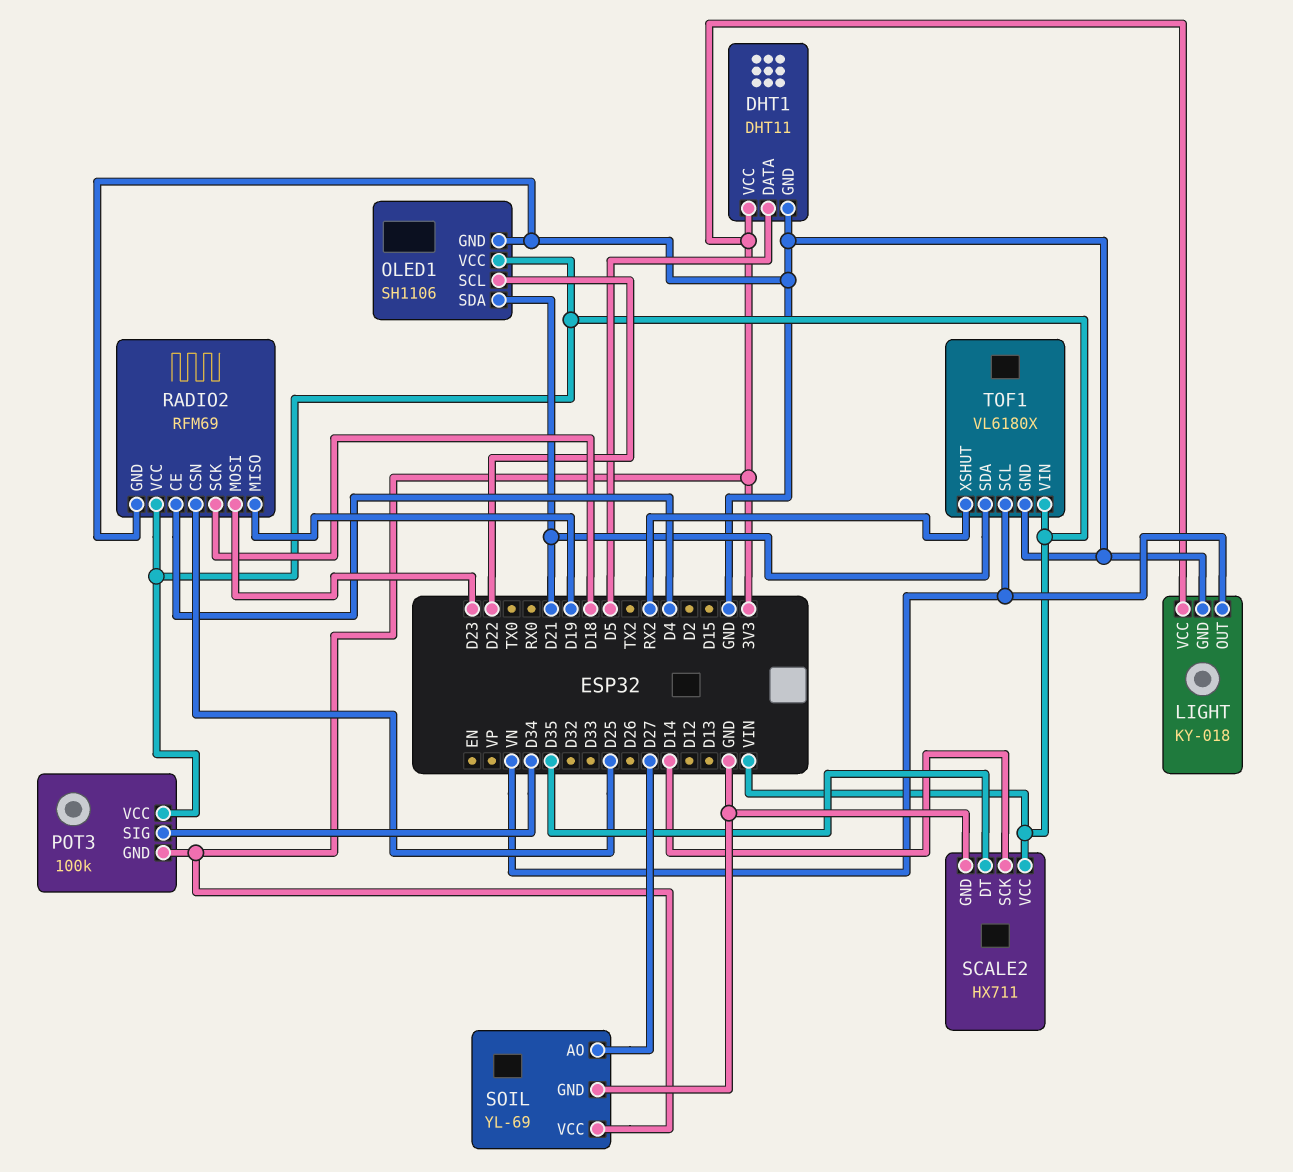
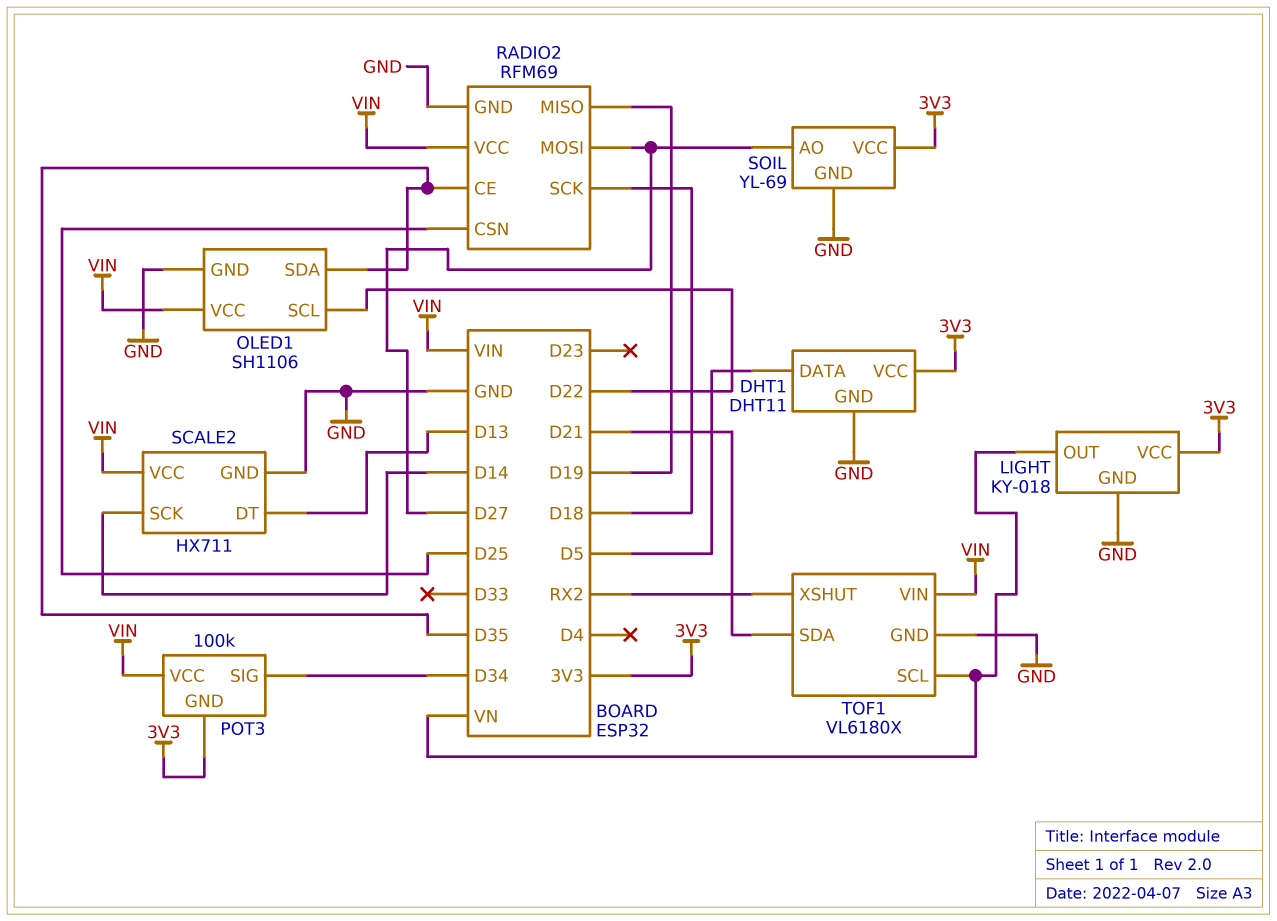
OLED1 pin SDA: D21 -> D35
RADIO2 pin CE: D4 -> D35
RADIO2 pin MOSI: D23 -> D27
SCALE2 pin DT: D35 -> D13

